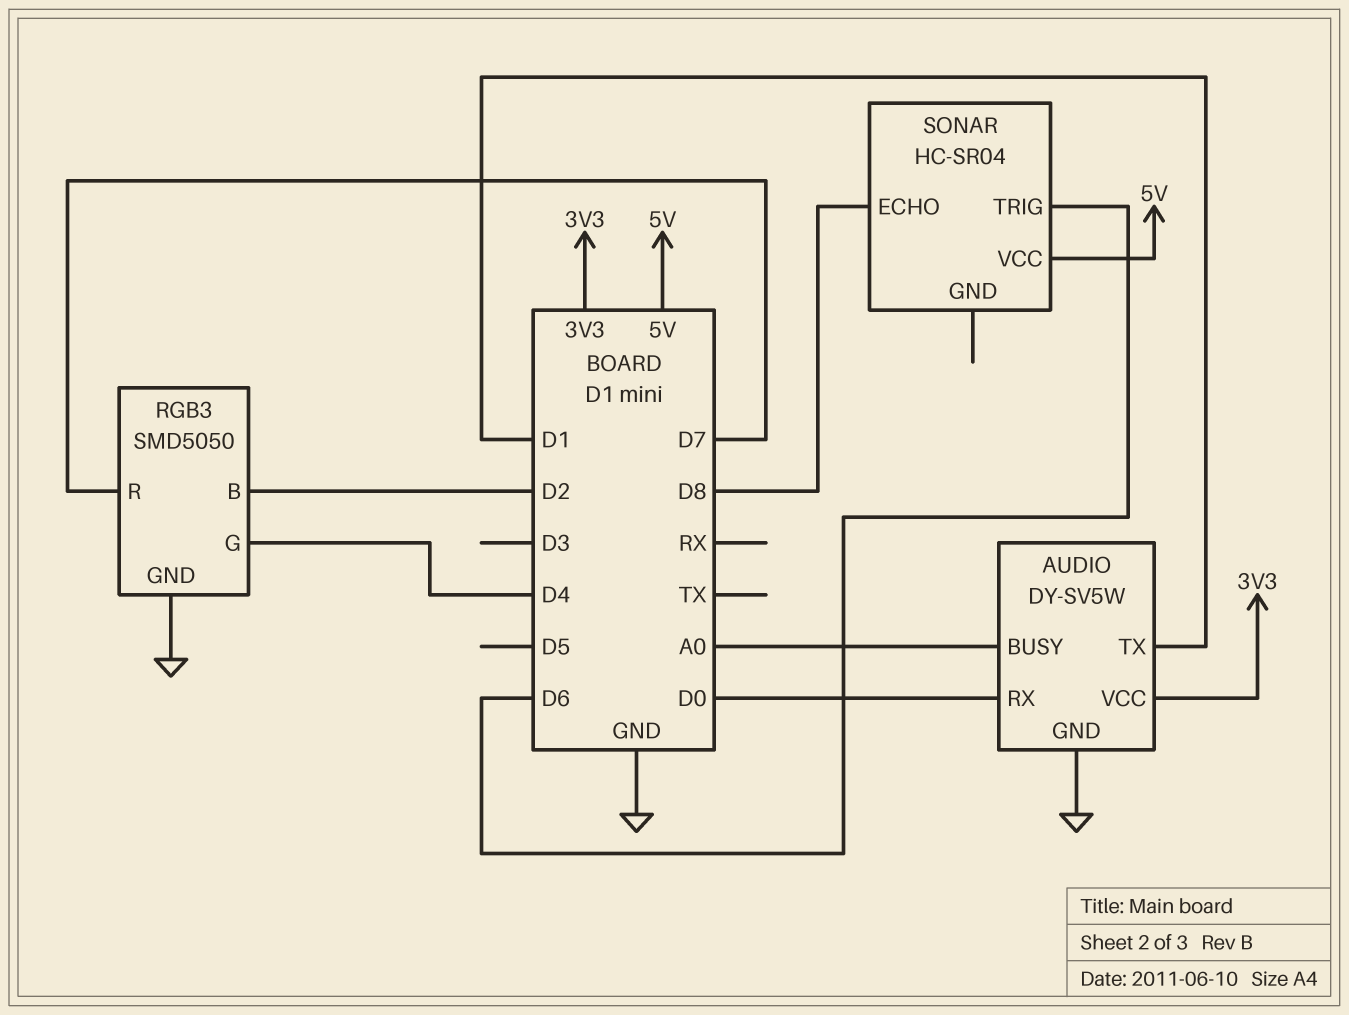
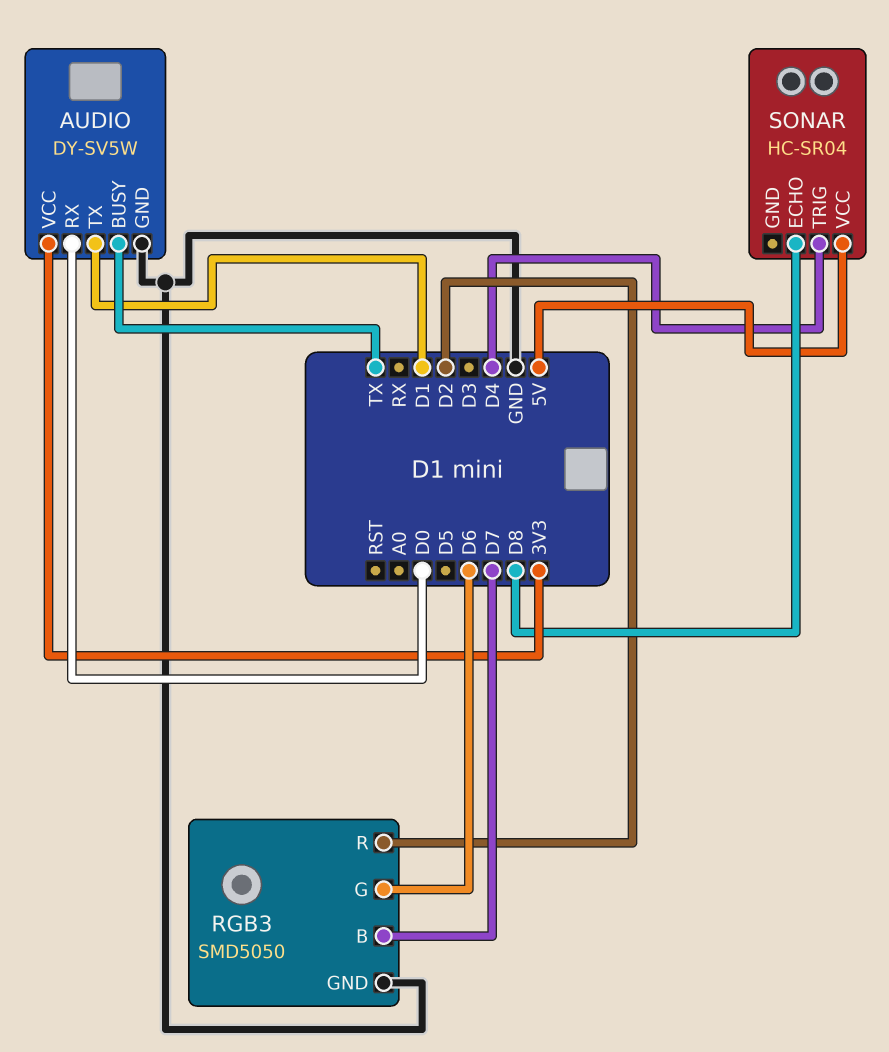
AUDIO pin BUSY: A0 -> TX
RGB3 pin B: D2 -> D7
RGB3 pin G: D4 -> D6
RGB3 pin R: D7 -> D2
SONAR pin TRIG: D6 -> D4

